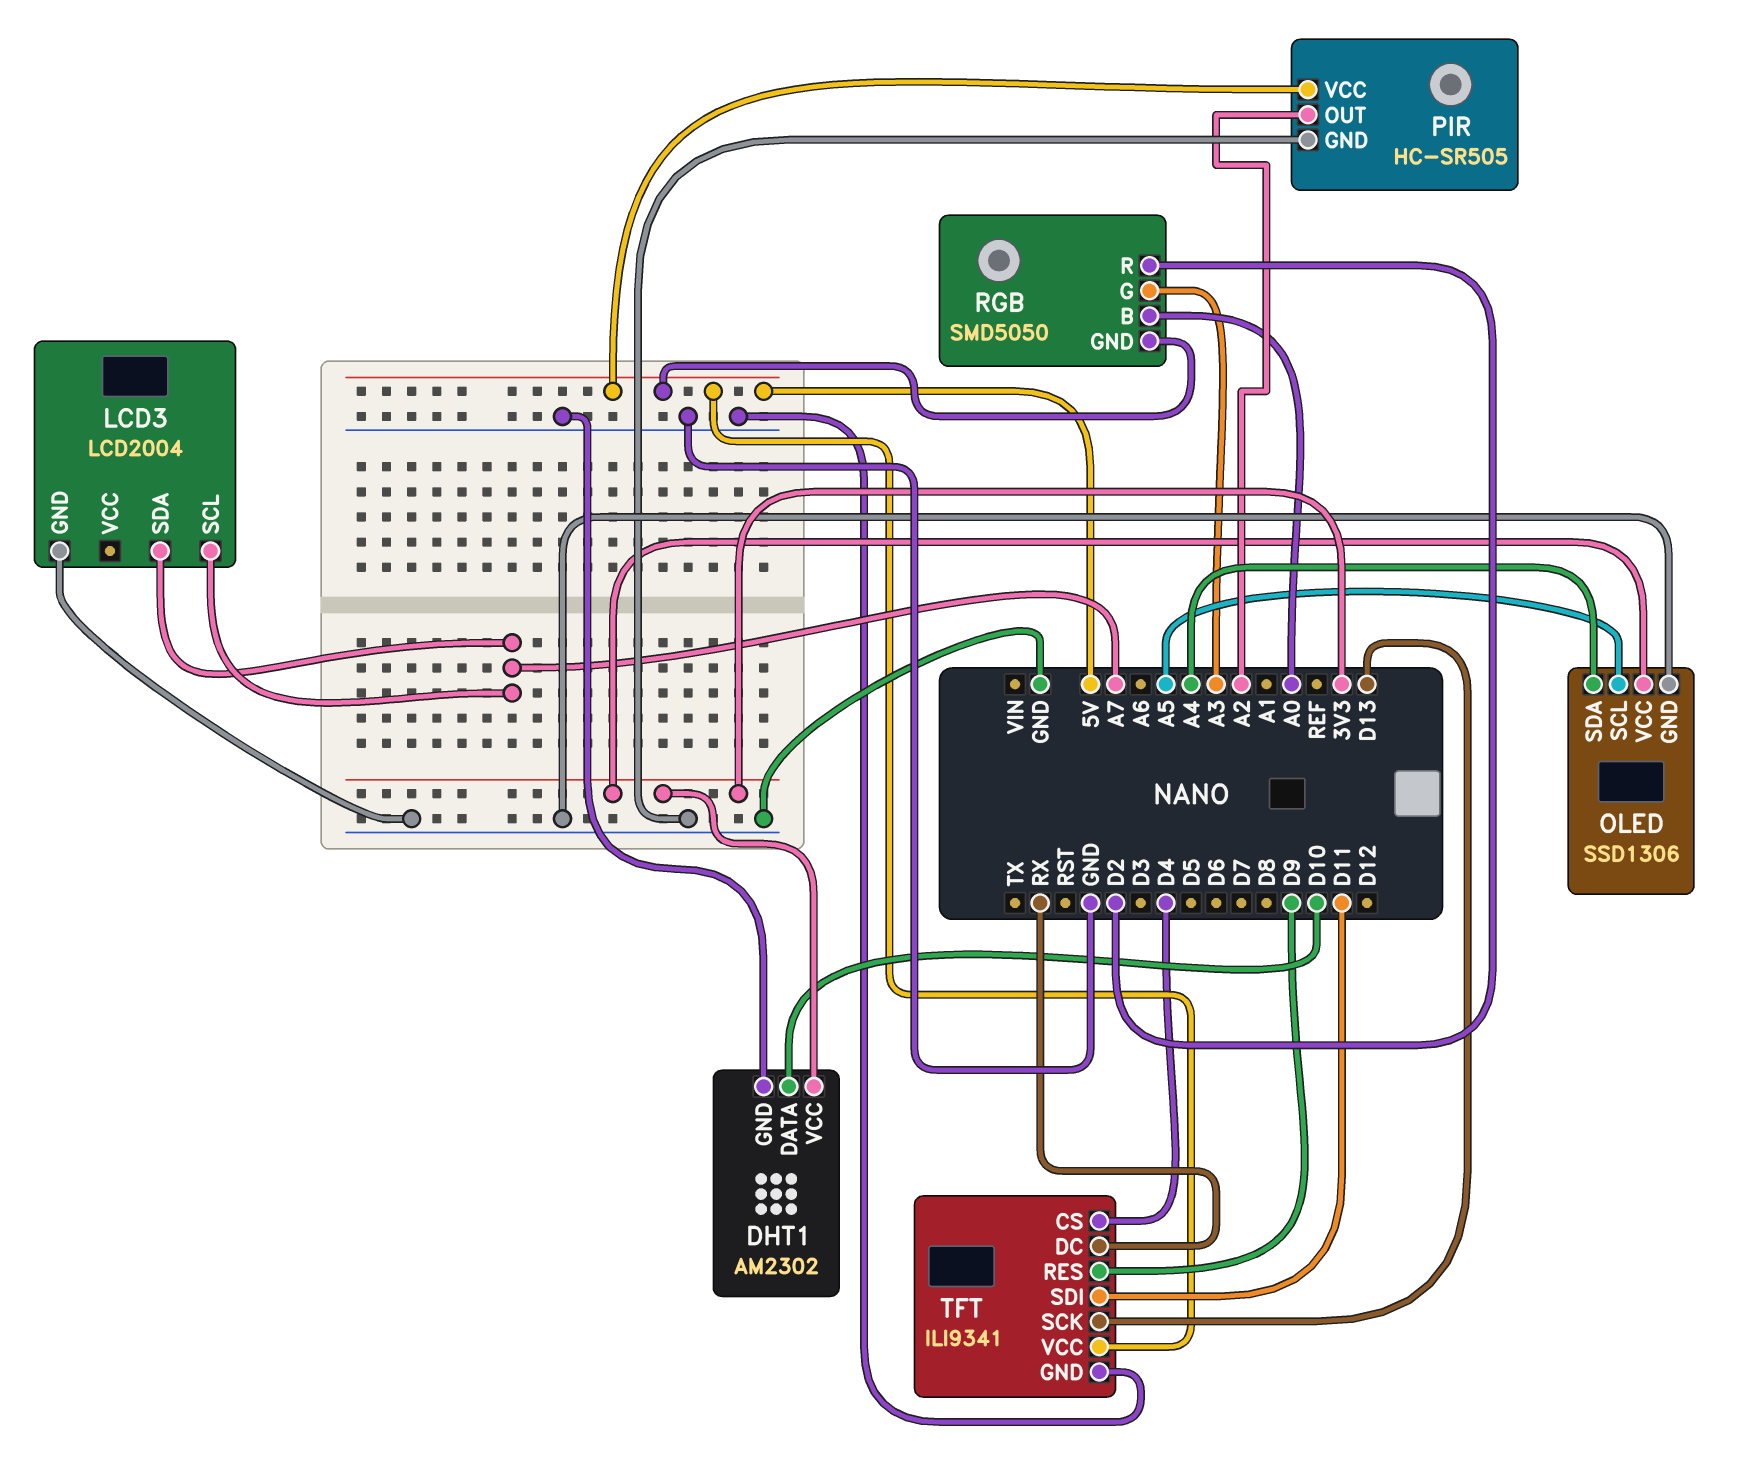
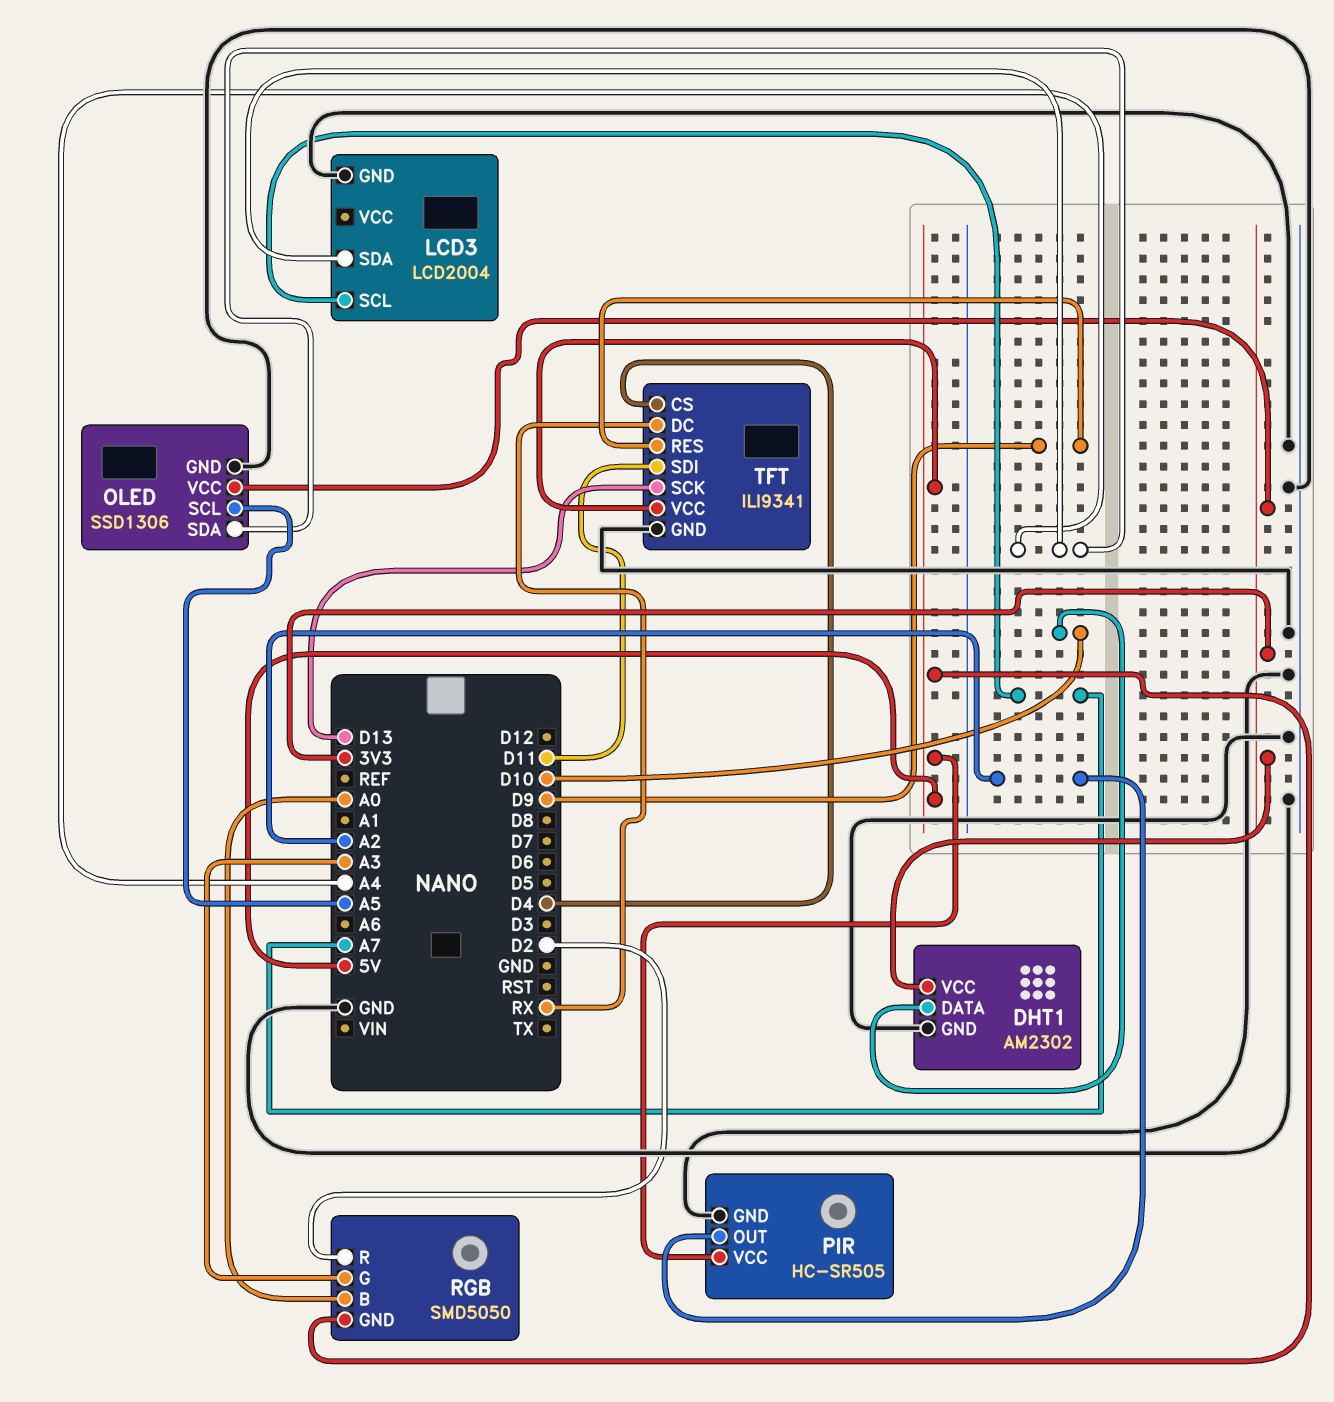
LCD3 pin SDA: A7 -> A4

